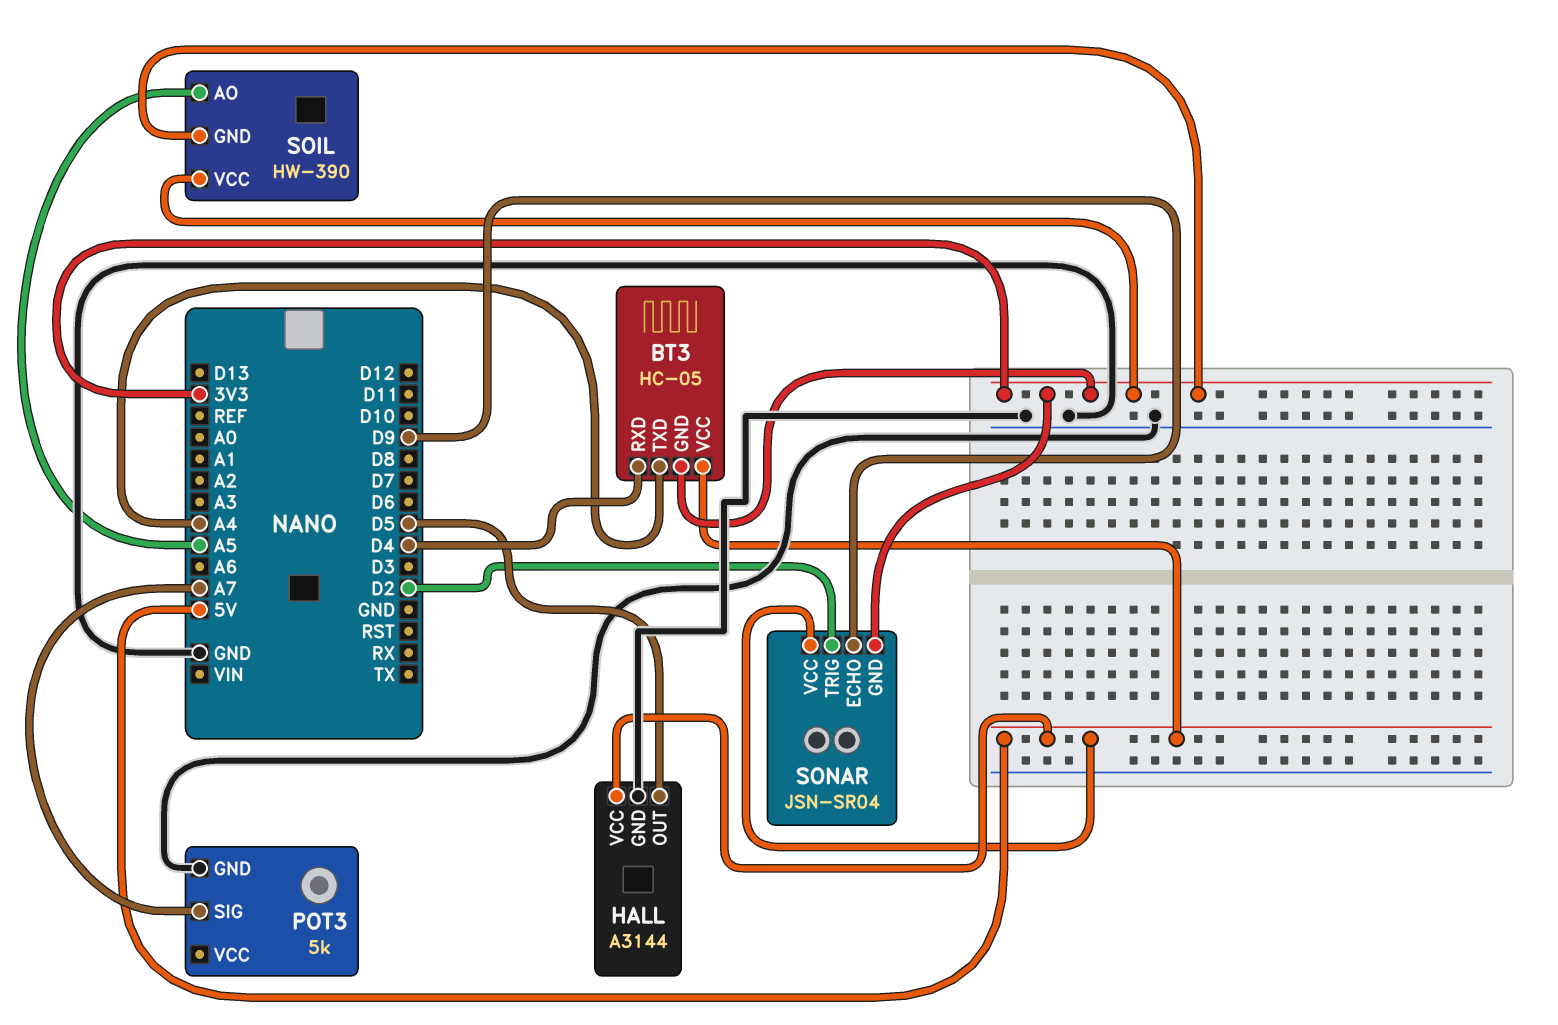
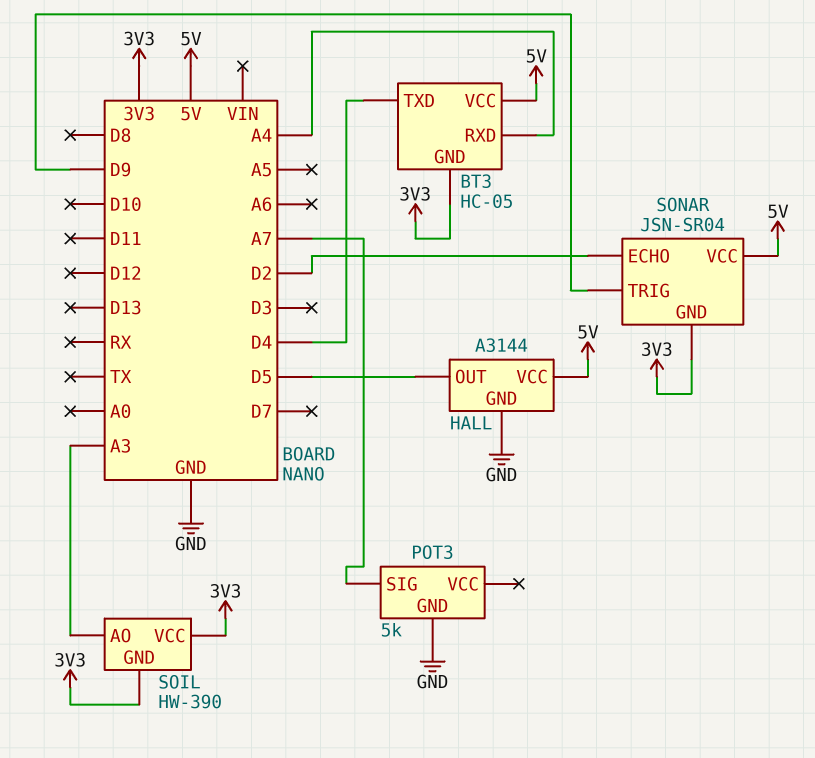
BT3 pin RXD: D4 -> A4
BT3 pin TXD: A4 -> D4
SOIL pin AO: A5 -> A3
SONAR pin ECHO: D9 -> D2
SONAR pin TRIG: D2 -> D9

